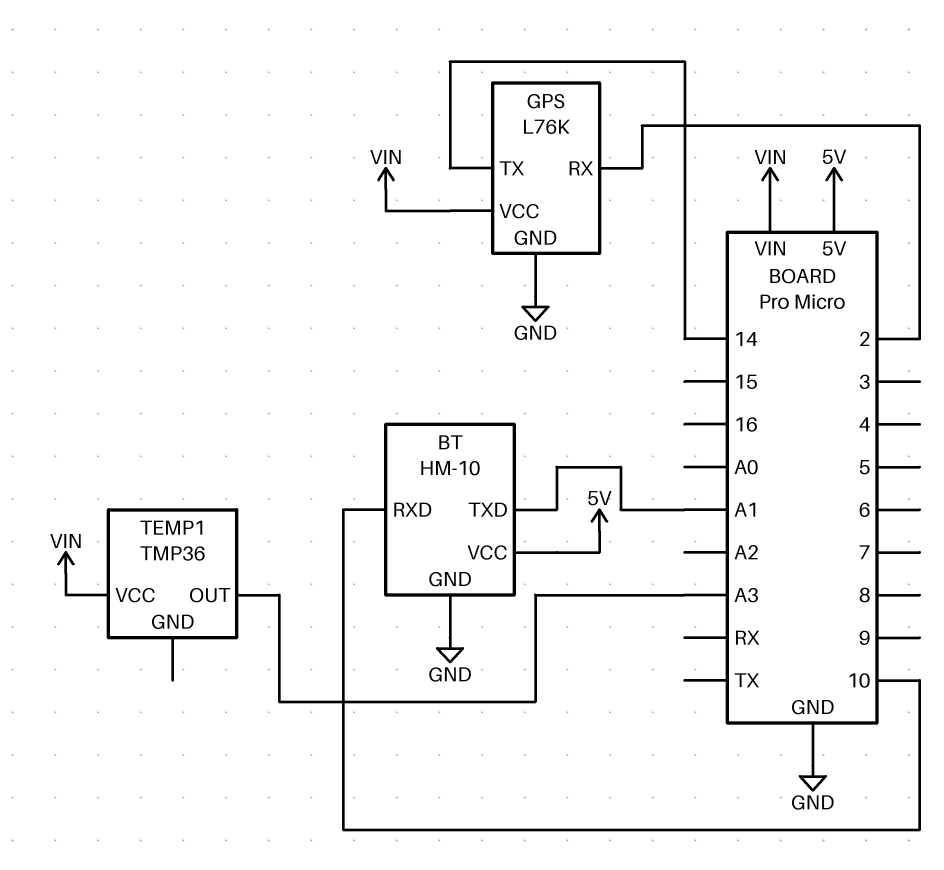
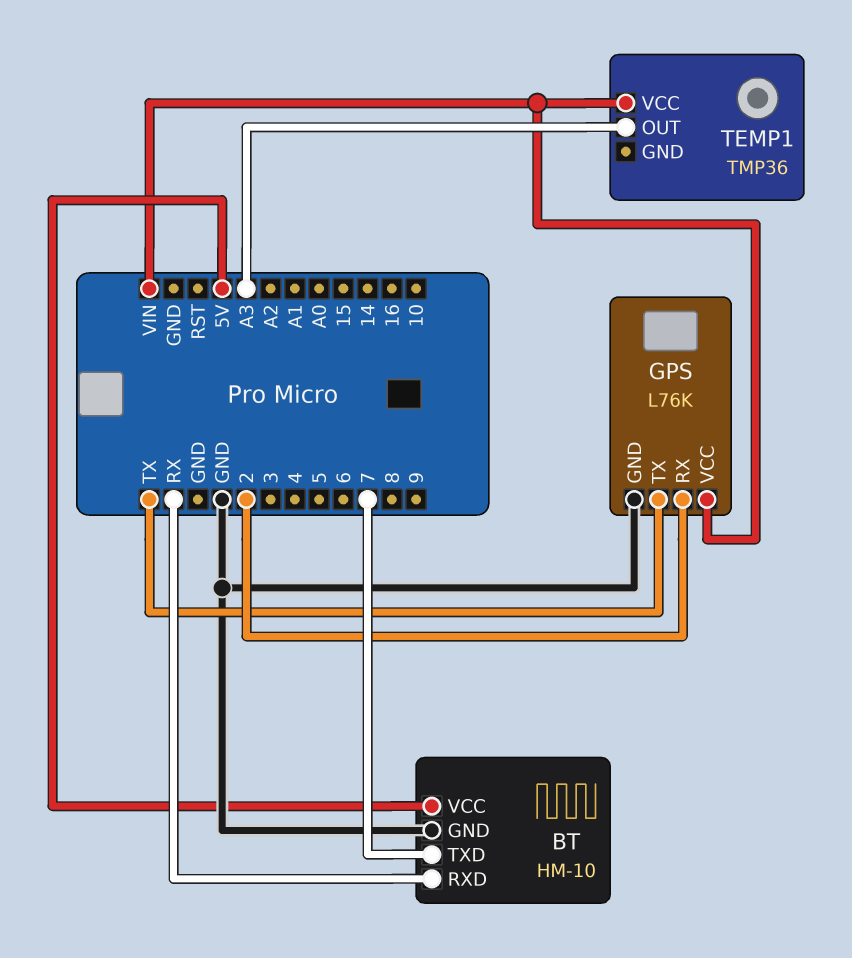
BT pin RXD: 10 -> RX
BT pin TXD: A1 -> 7
GPS pin TX: 14 -> TX

